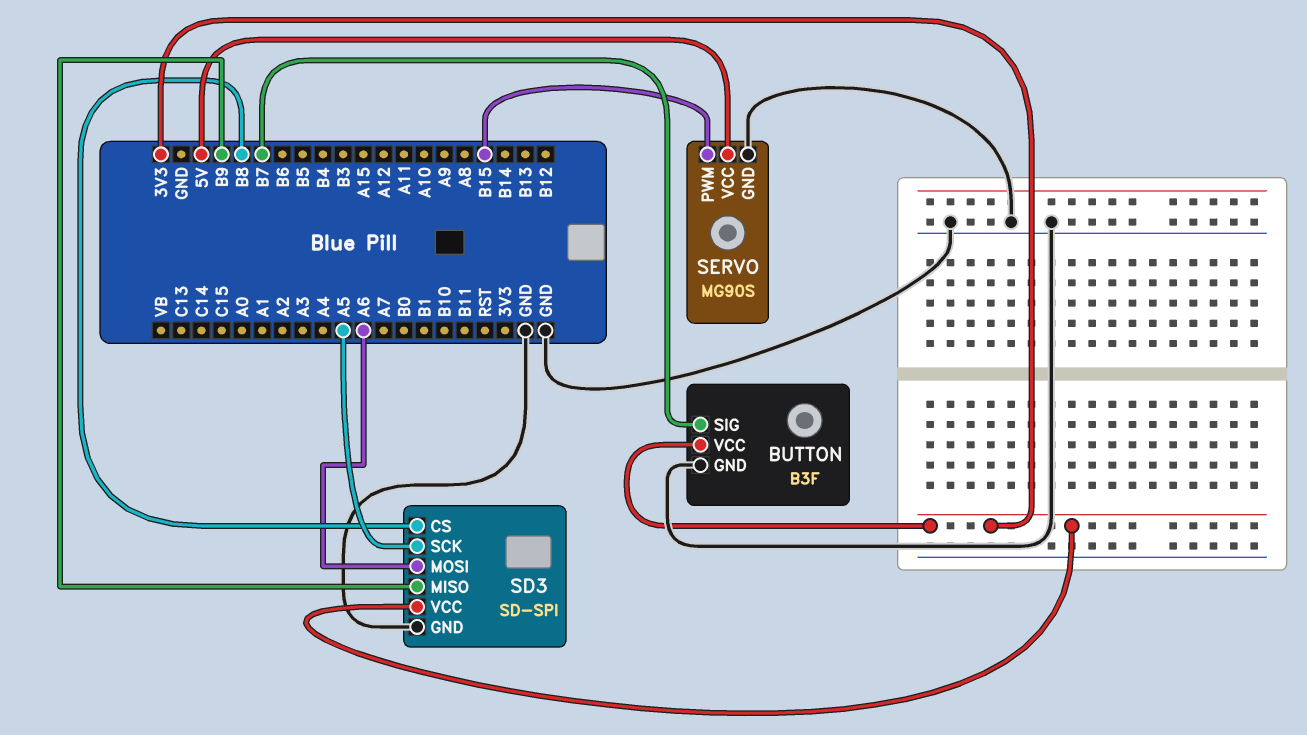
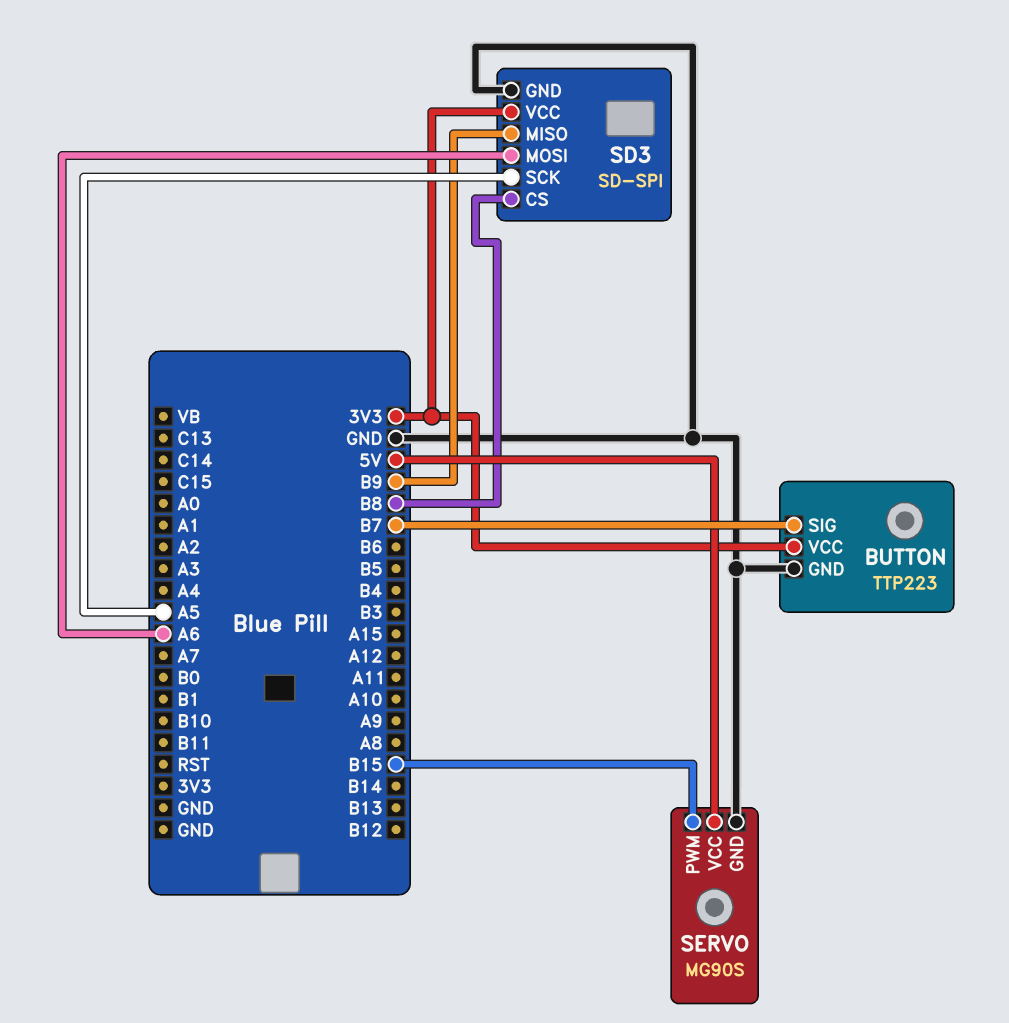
BUTTON: B3F -> TTP223

